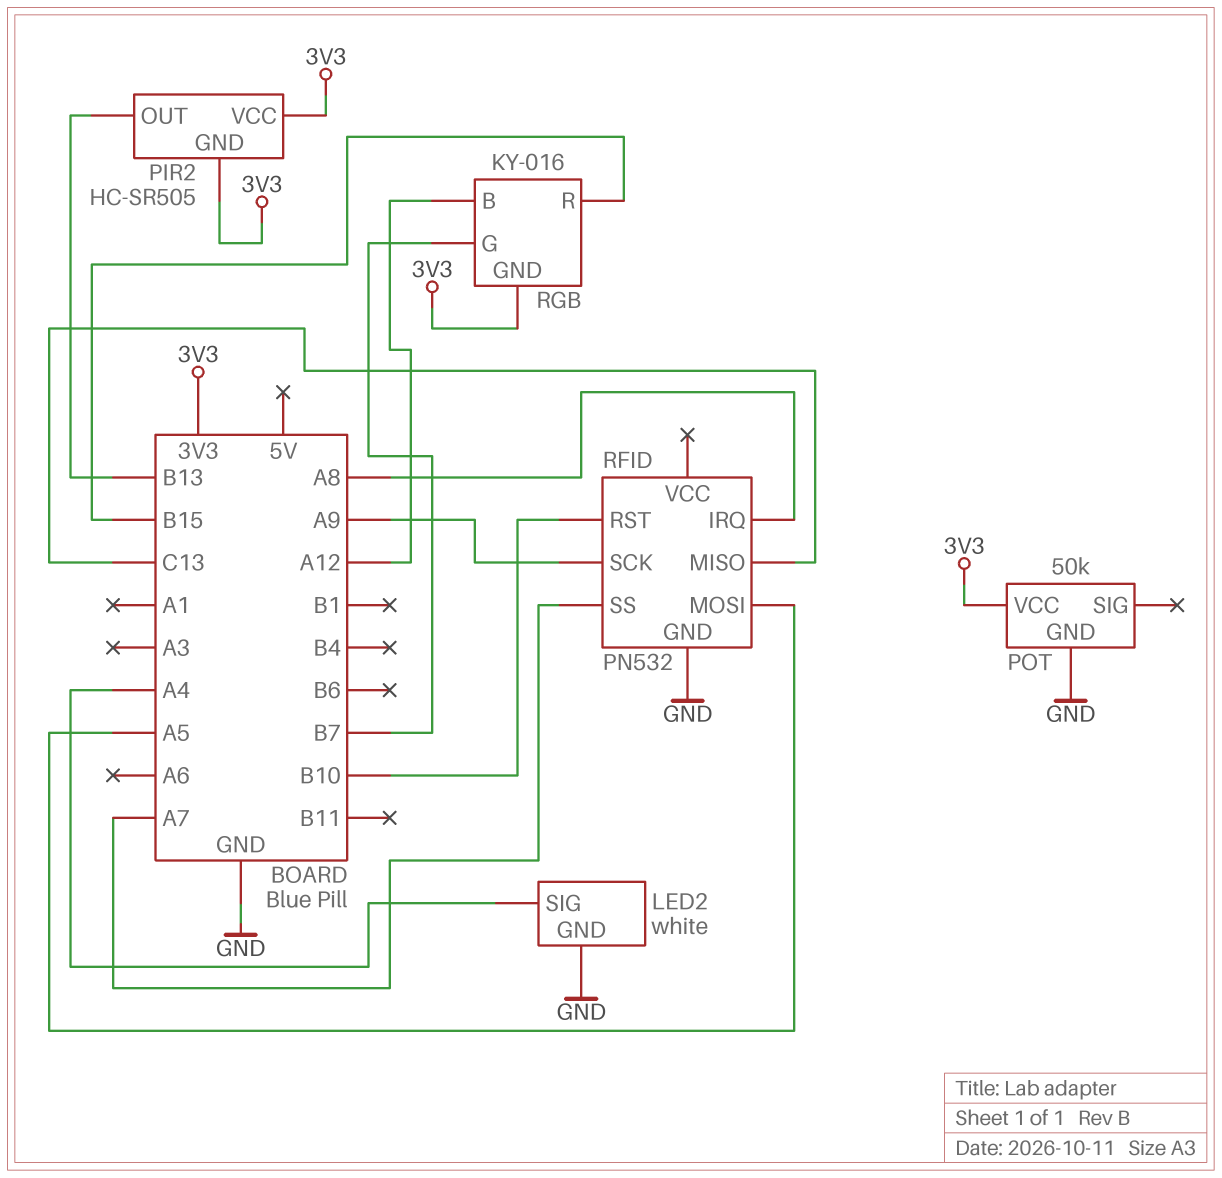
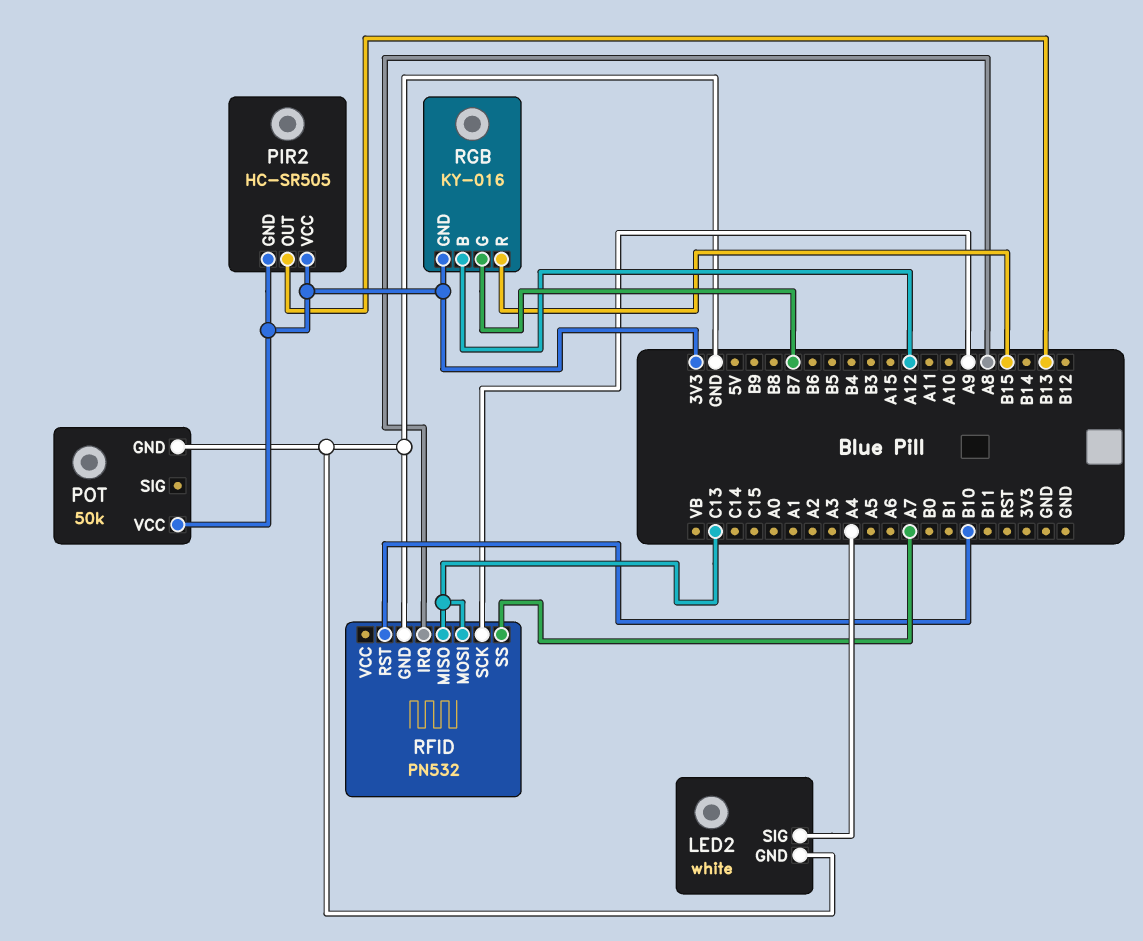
RFID pin MOSI: A5 -> C13

